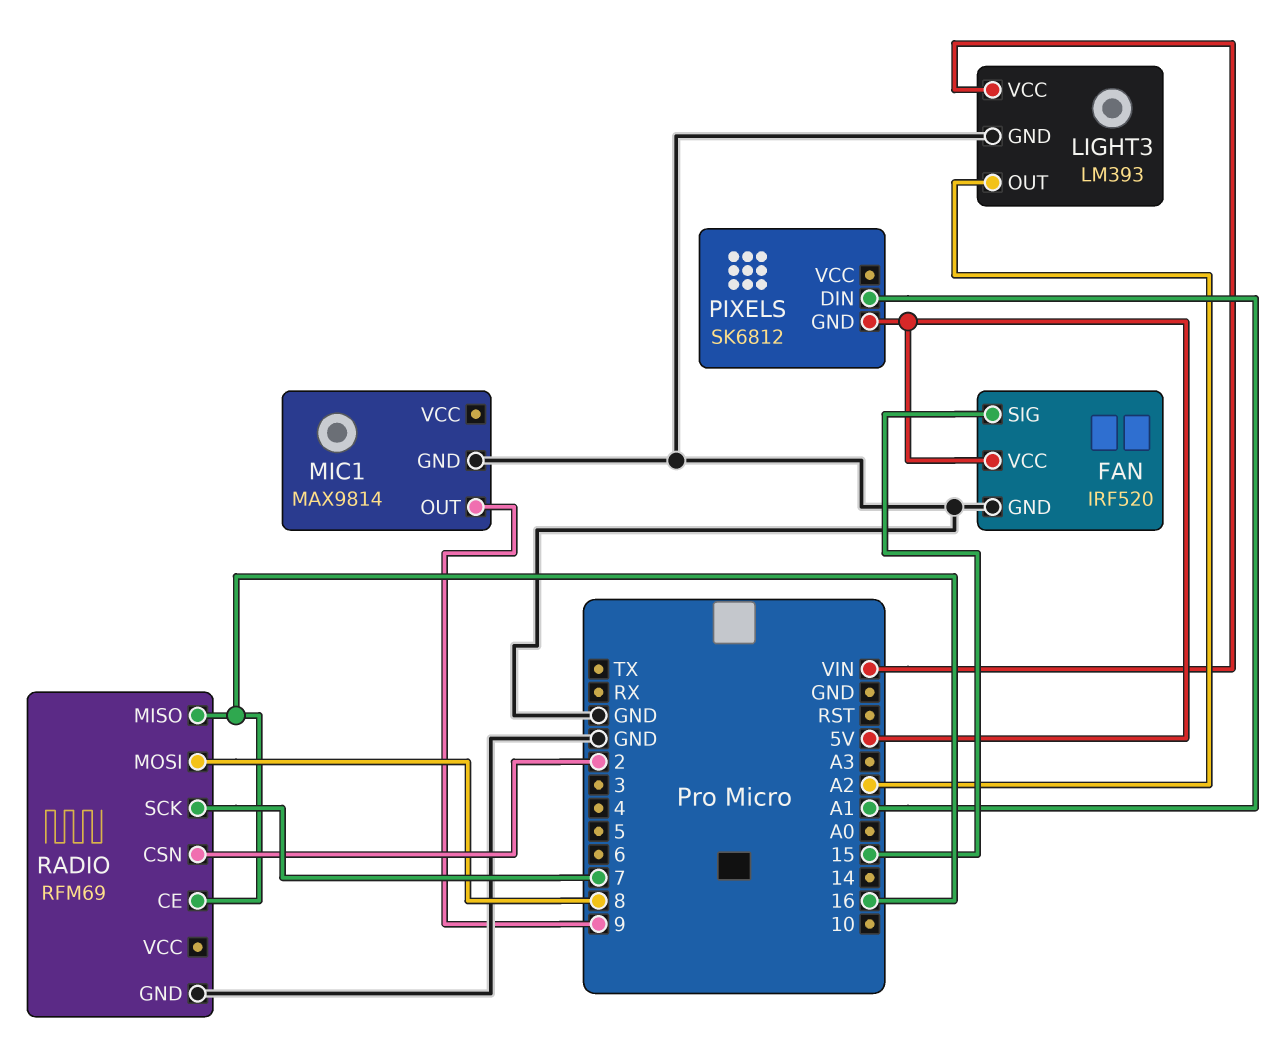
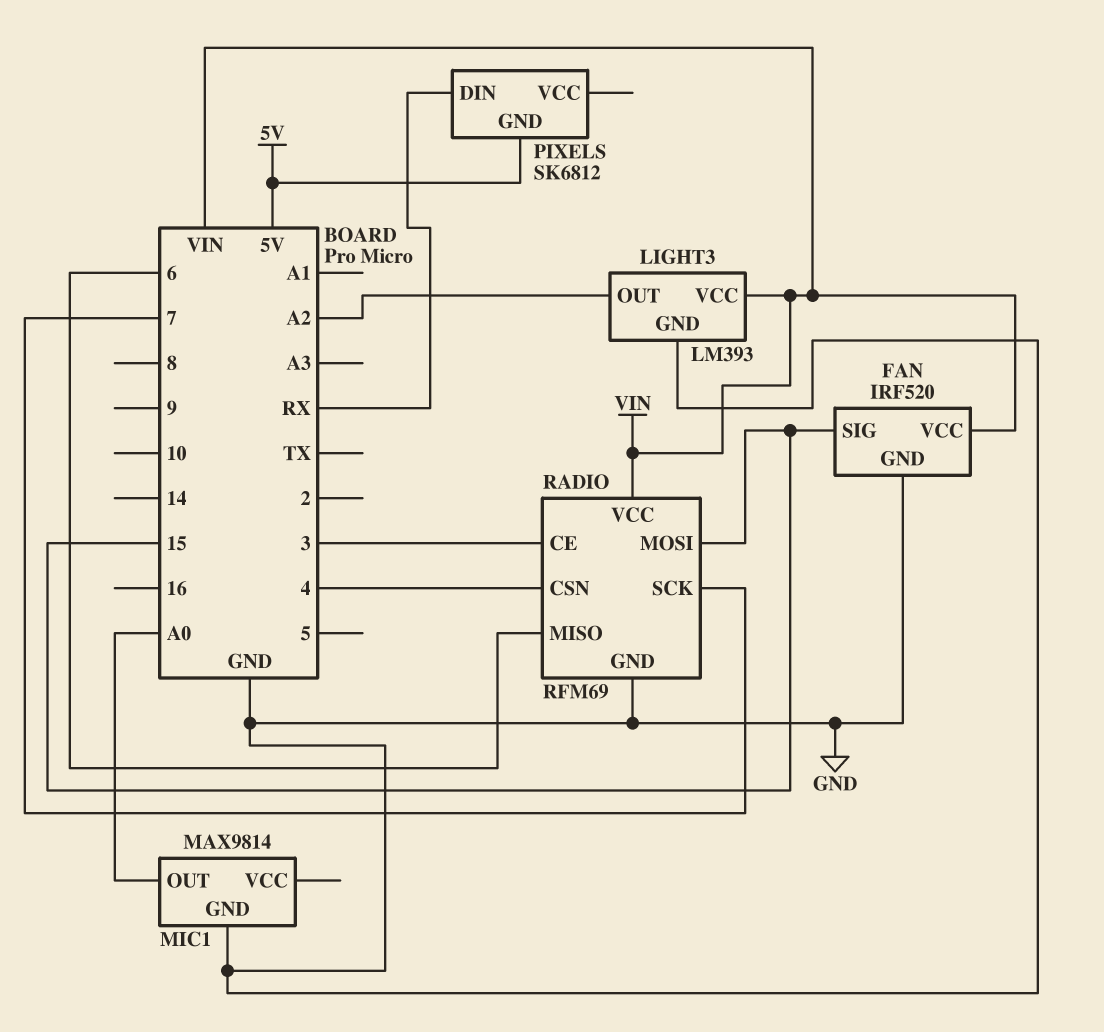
FAN pin VCC: 5V -> VIN
MIC1 pin OUT: 9 -> A0
PIXELS pin DIN: A1 -> RX
RADIO pin CE: 16 -> 3
RADIO pin CSN: 2 -> 4
RADIO pin MISO: 16 -> 6
RADIO pin MOSI: 8 -> 15
RADIO pin VCC: none -> VIN

